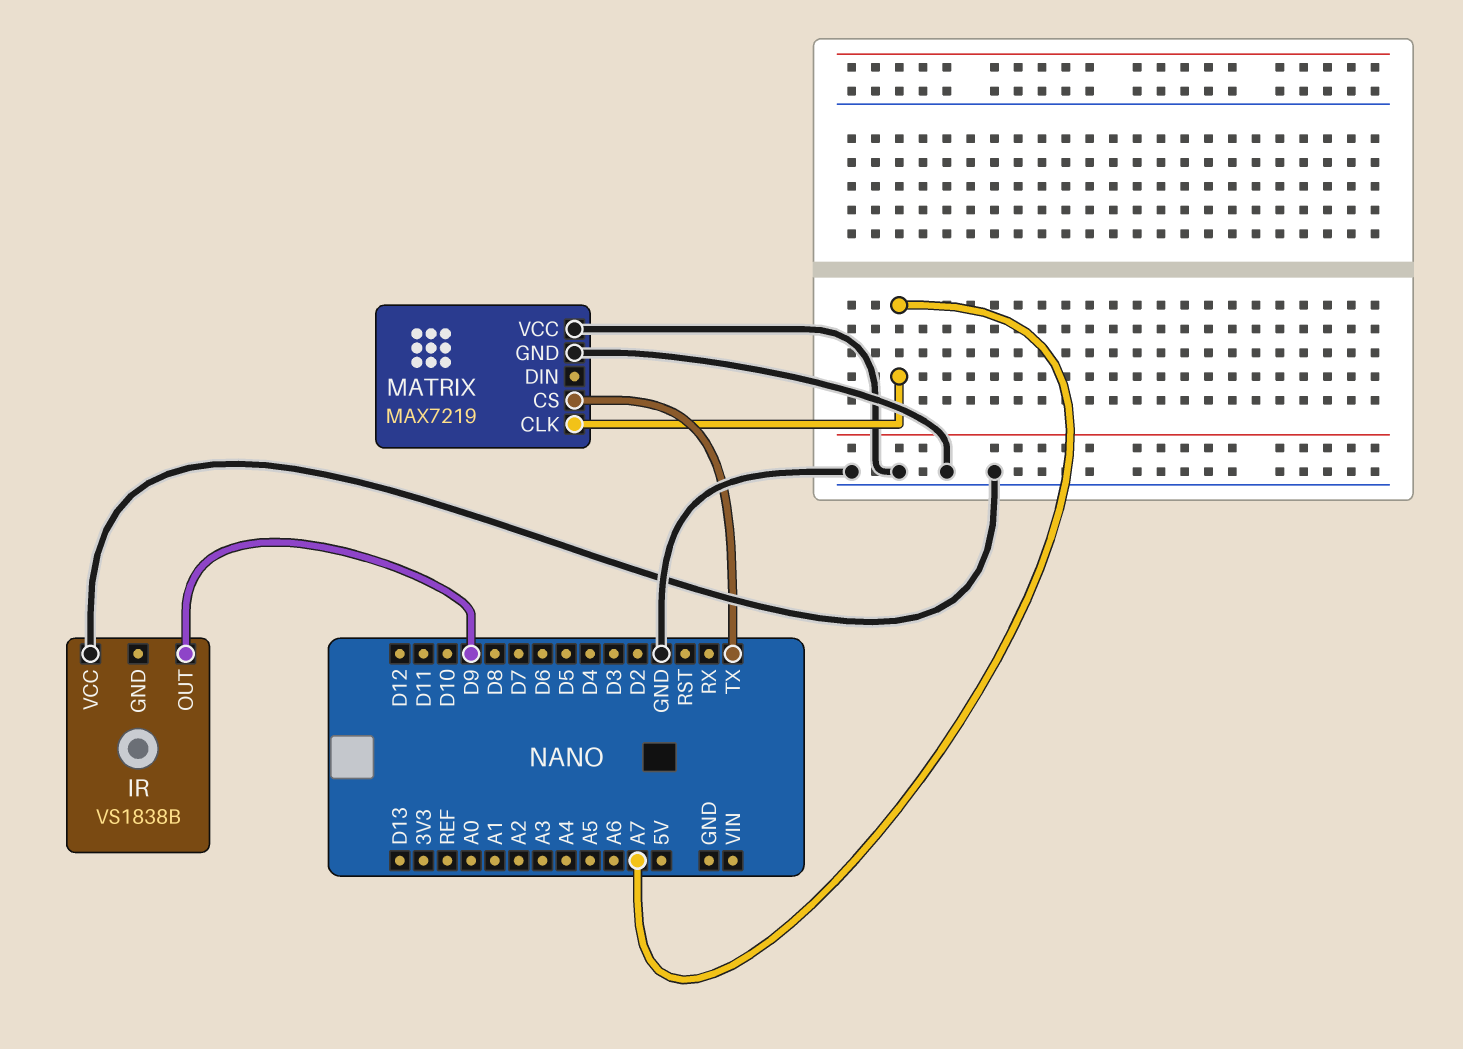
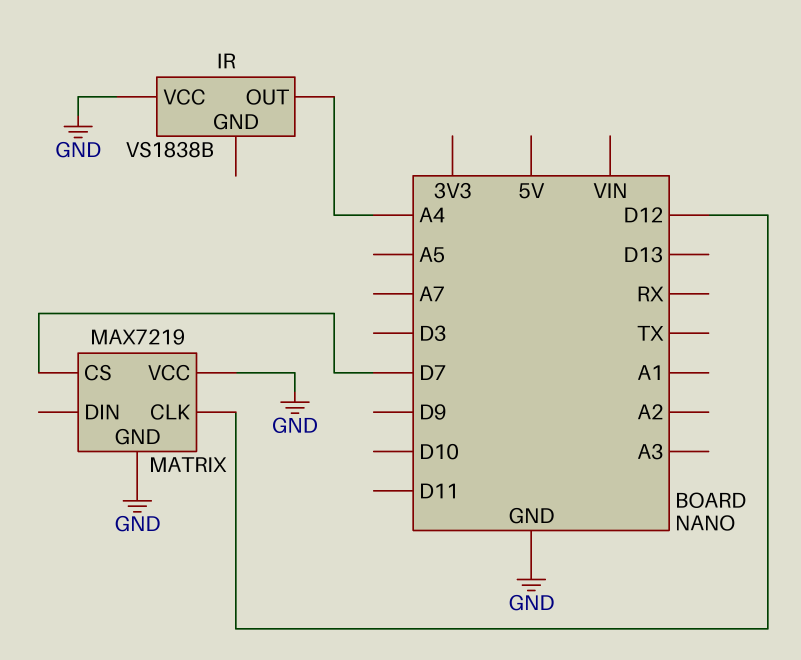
IR pin OUT: D9 -> A4
MATRIX pin CLK: A7 -> D12
MATRIX pin CS: TX -> D7

